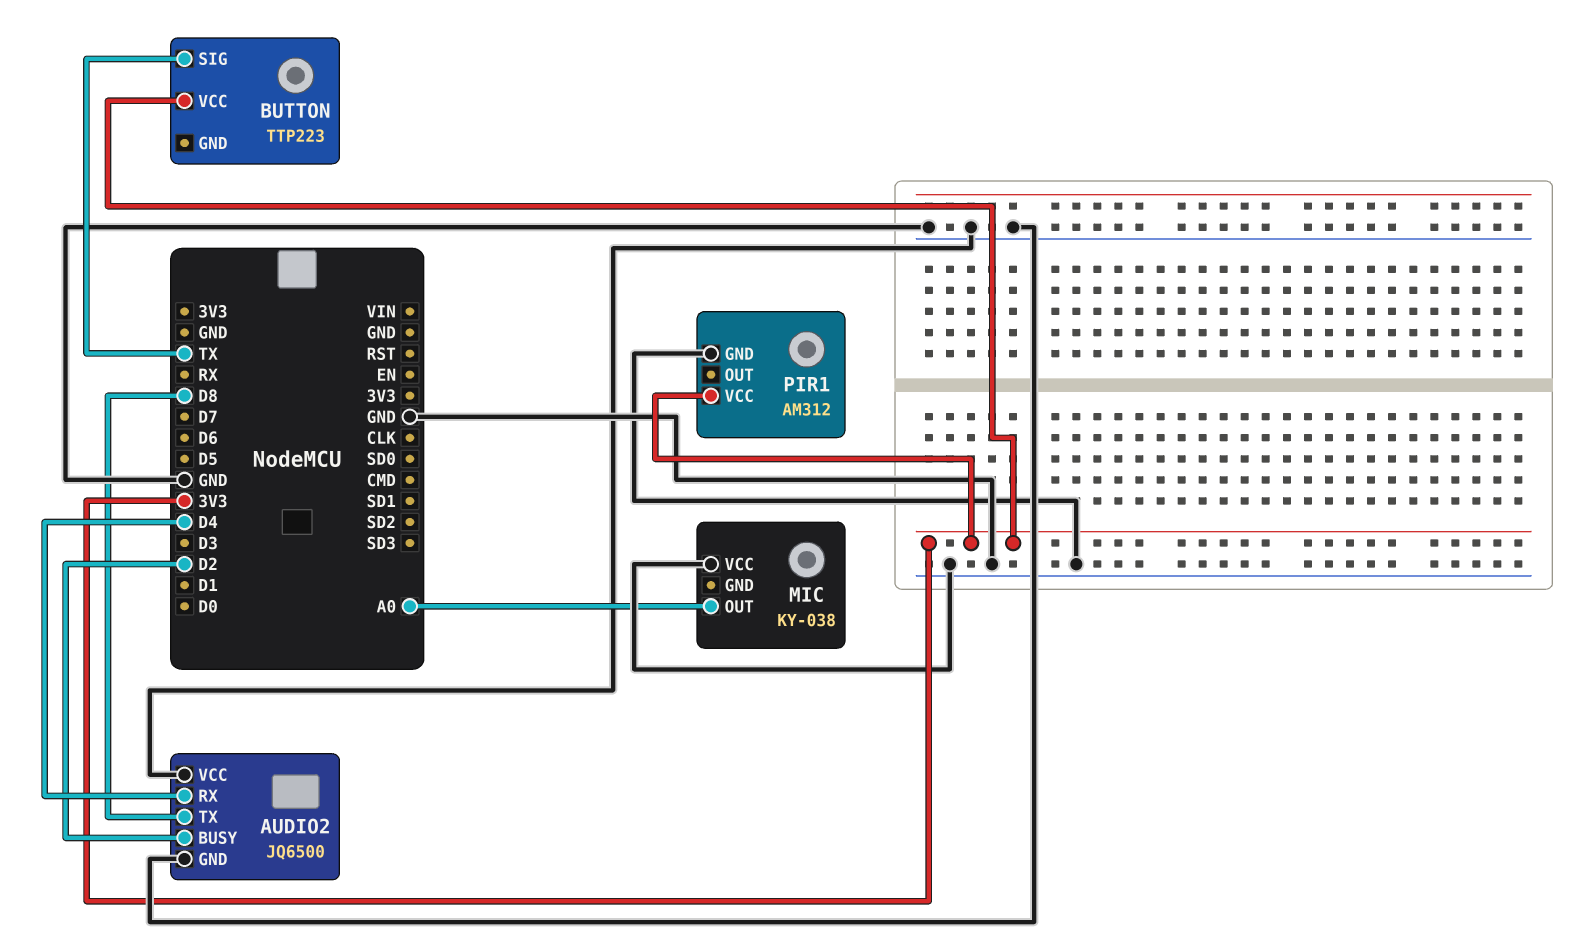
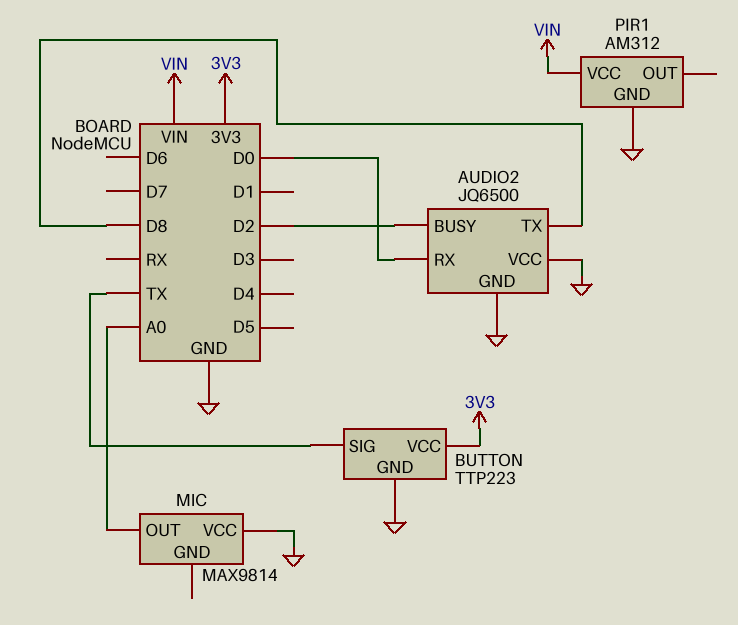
AUDIO2 pin RX: D4 -> D0
BUTTON pin GND: none -> GND
MIC: KY-038 -> MAX9814
PIR1 pin VCC: 3V3 -> VIN

